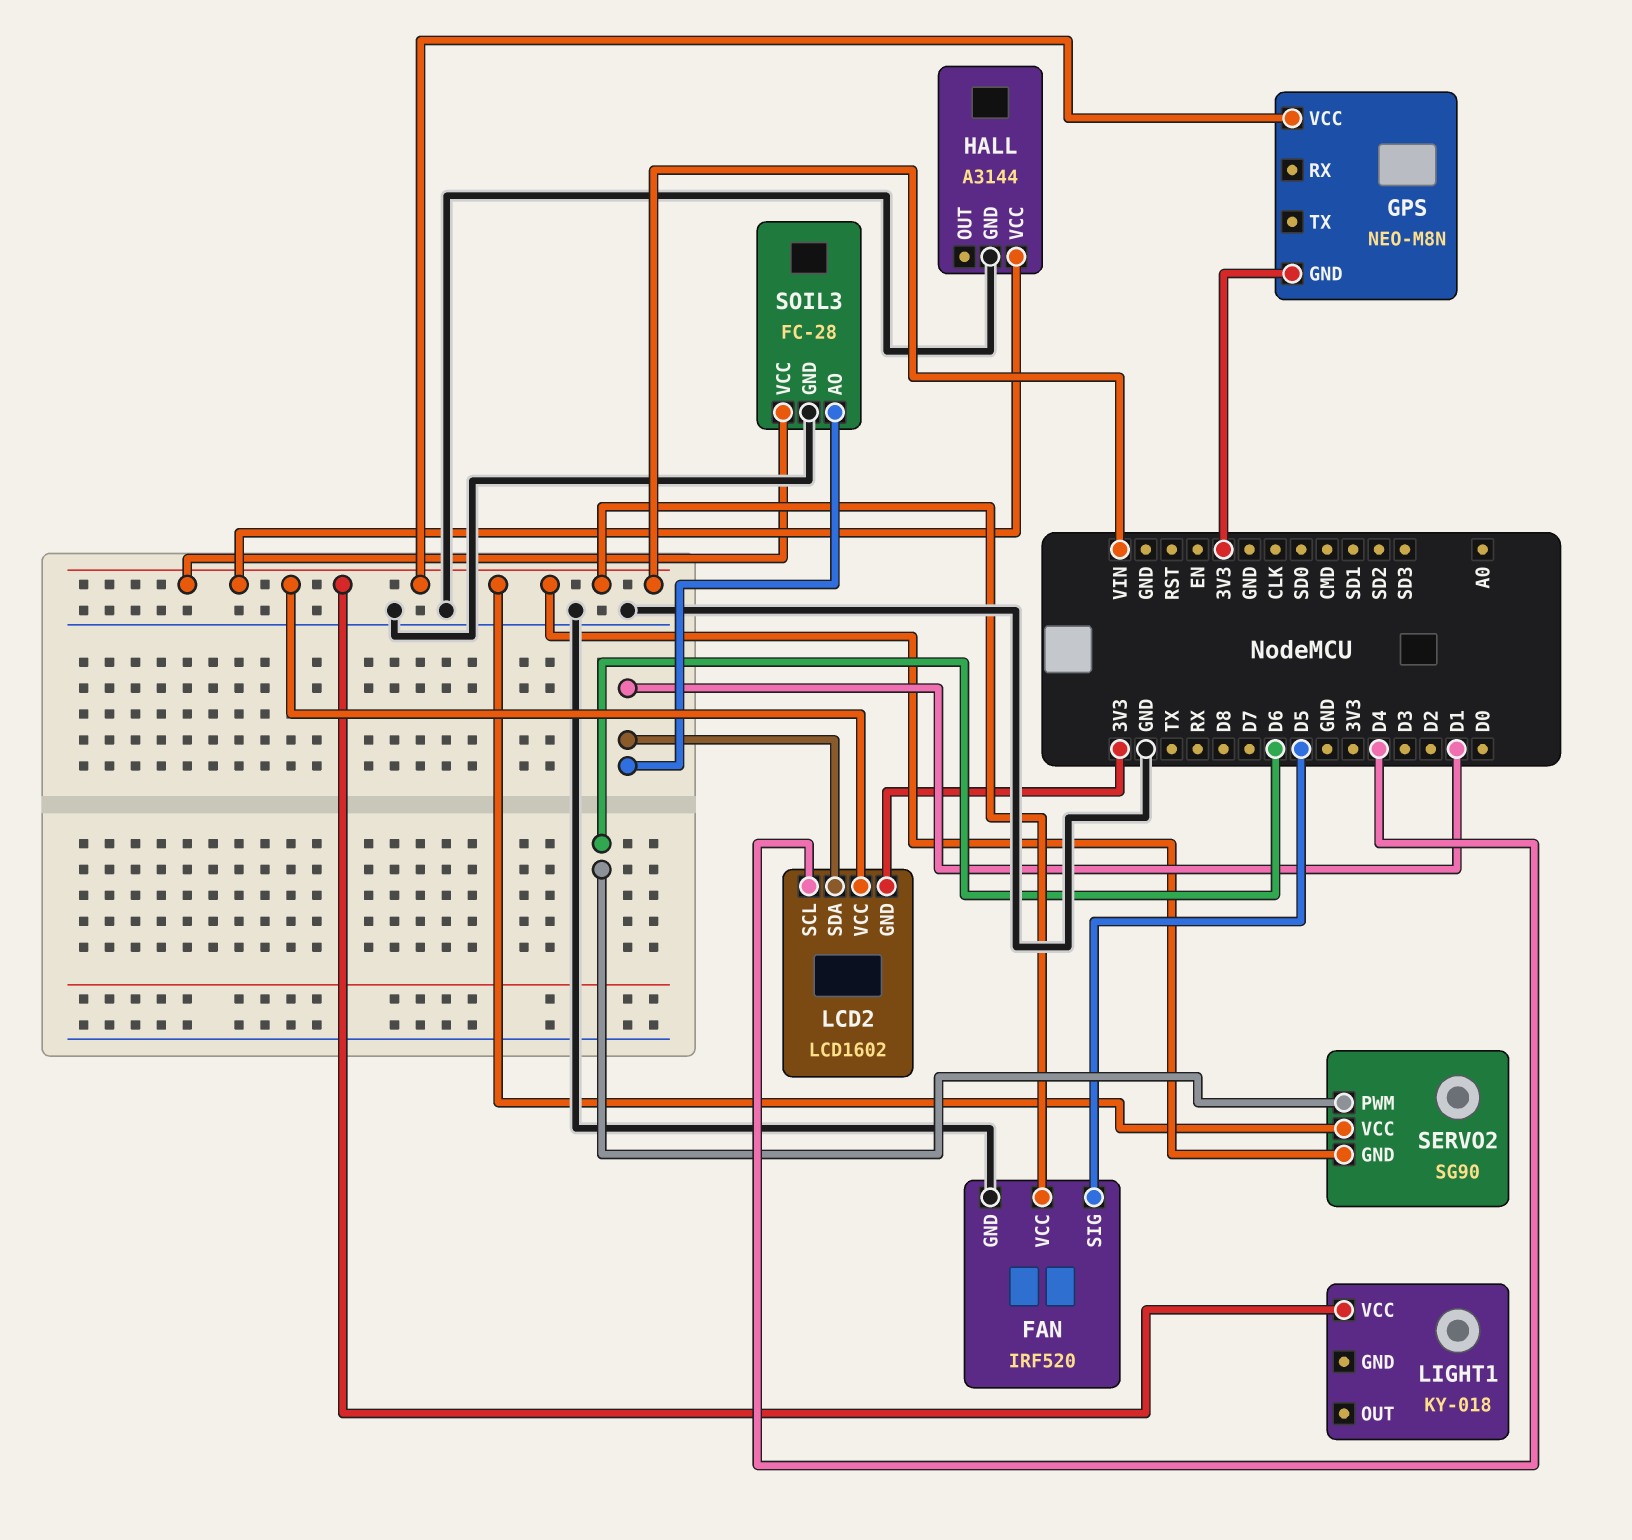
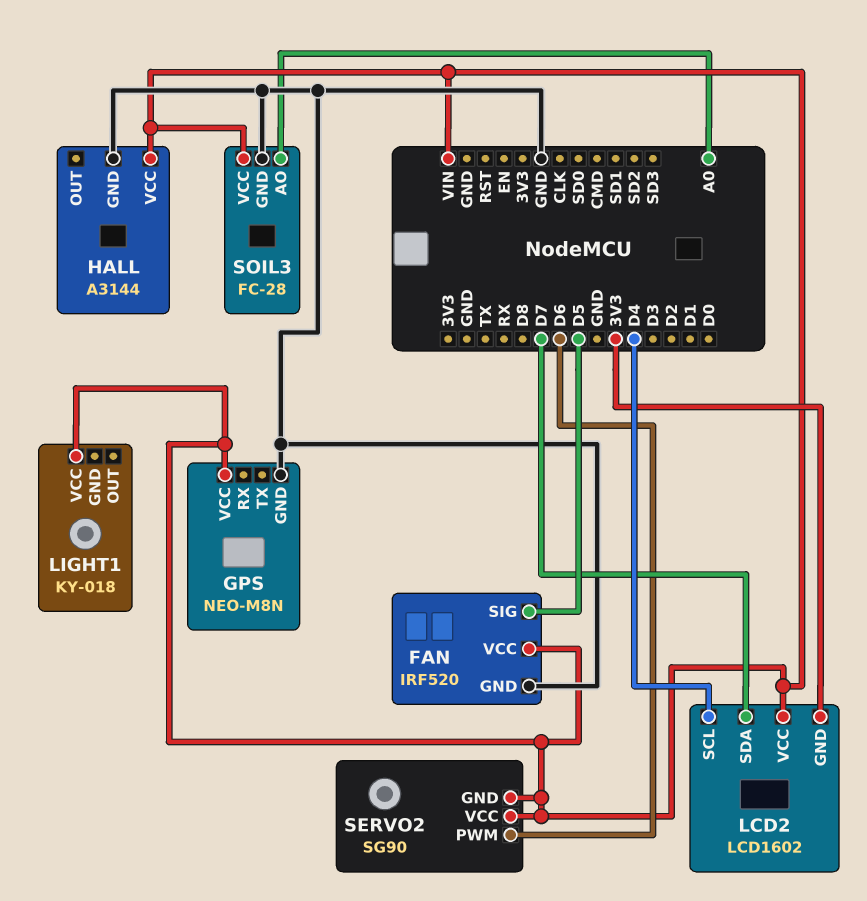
GPS pin GND: 3V3 -> GND
LCD2 pin SDA: D1 -> D7
SOIL3 pin AO: D1 -> A0

